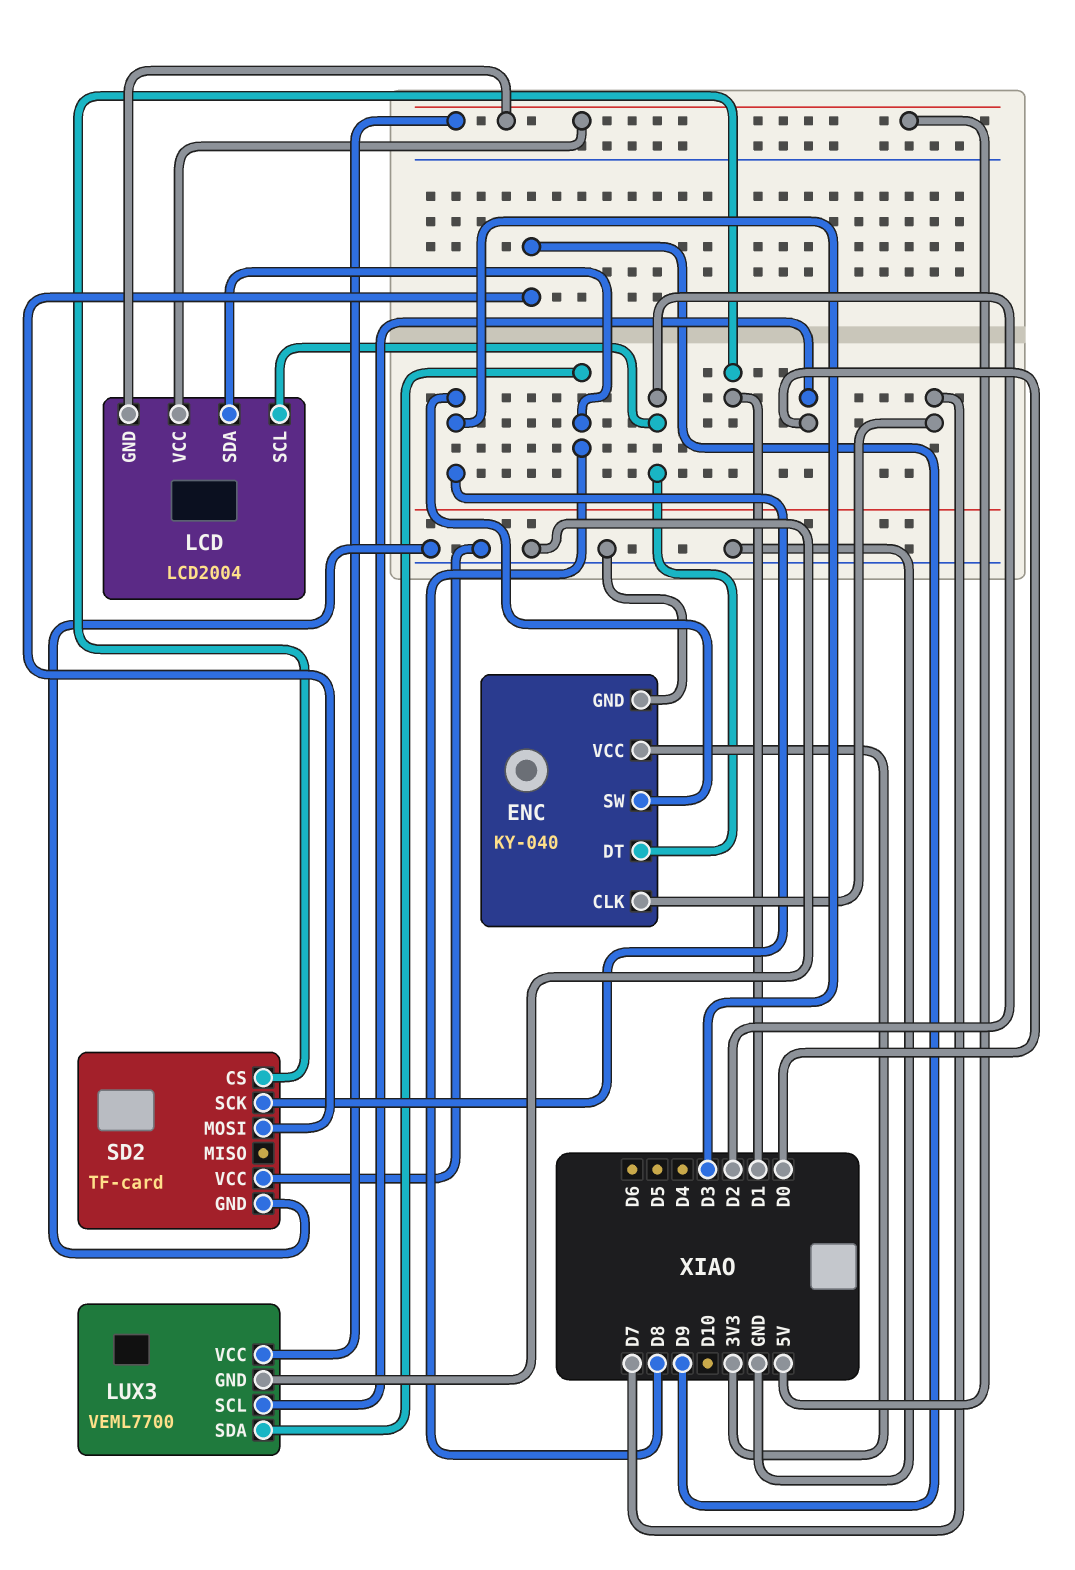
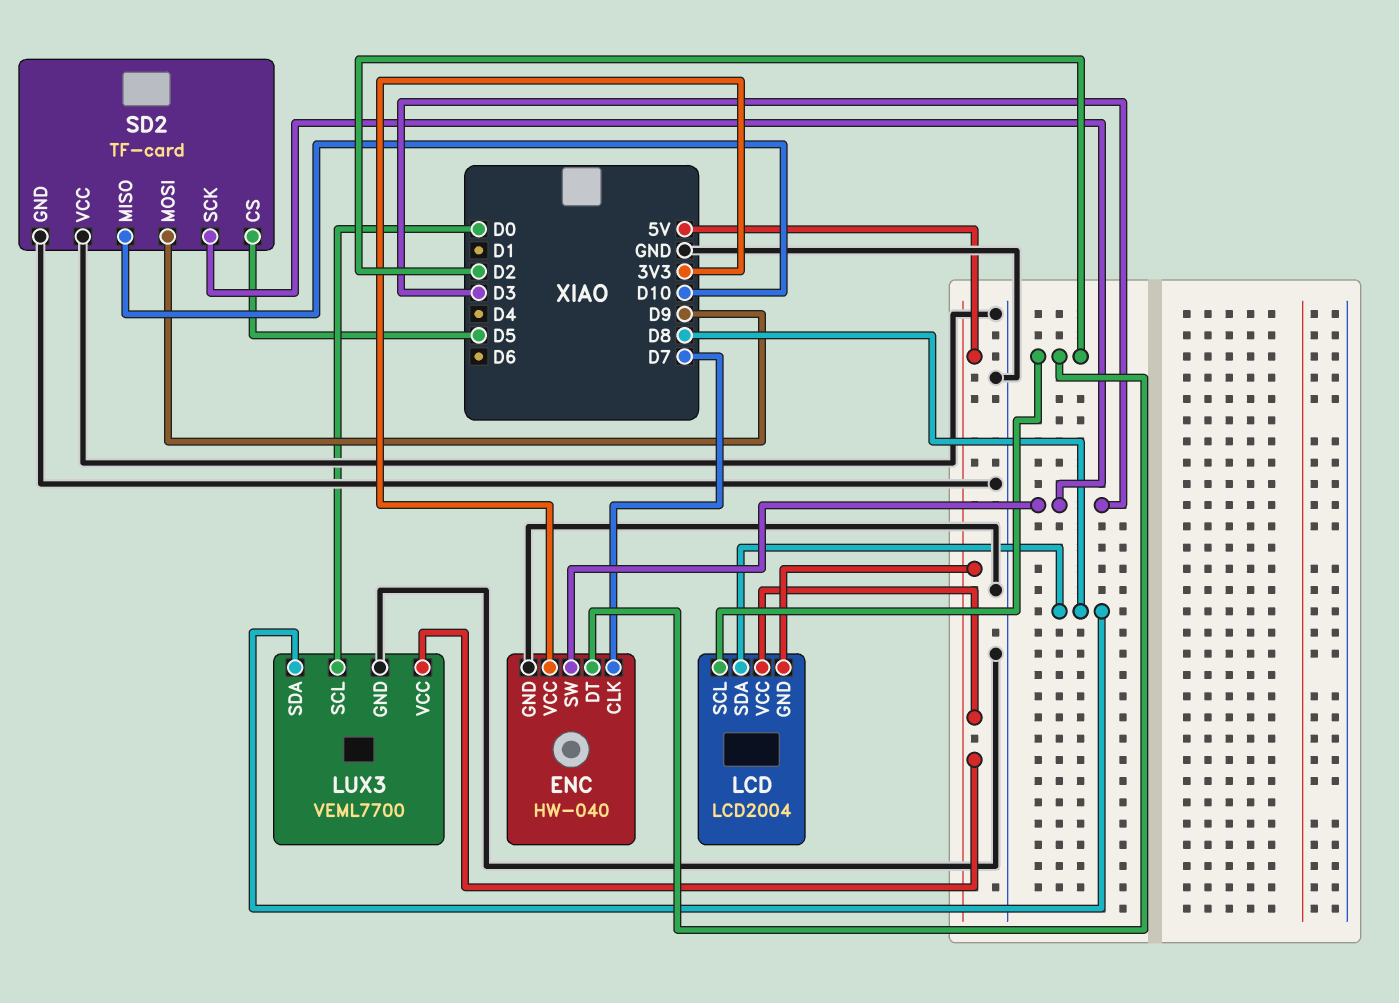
ENC: KY-040 -> HW-040
SD2 pin CS: D1 -> D5
SD2 pin MISO: none -> D10

